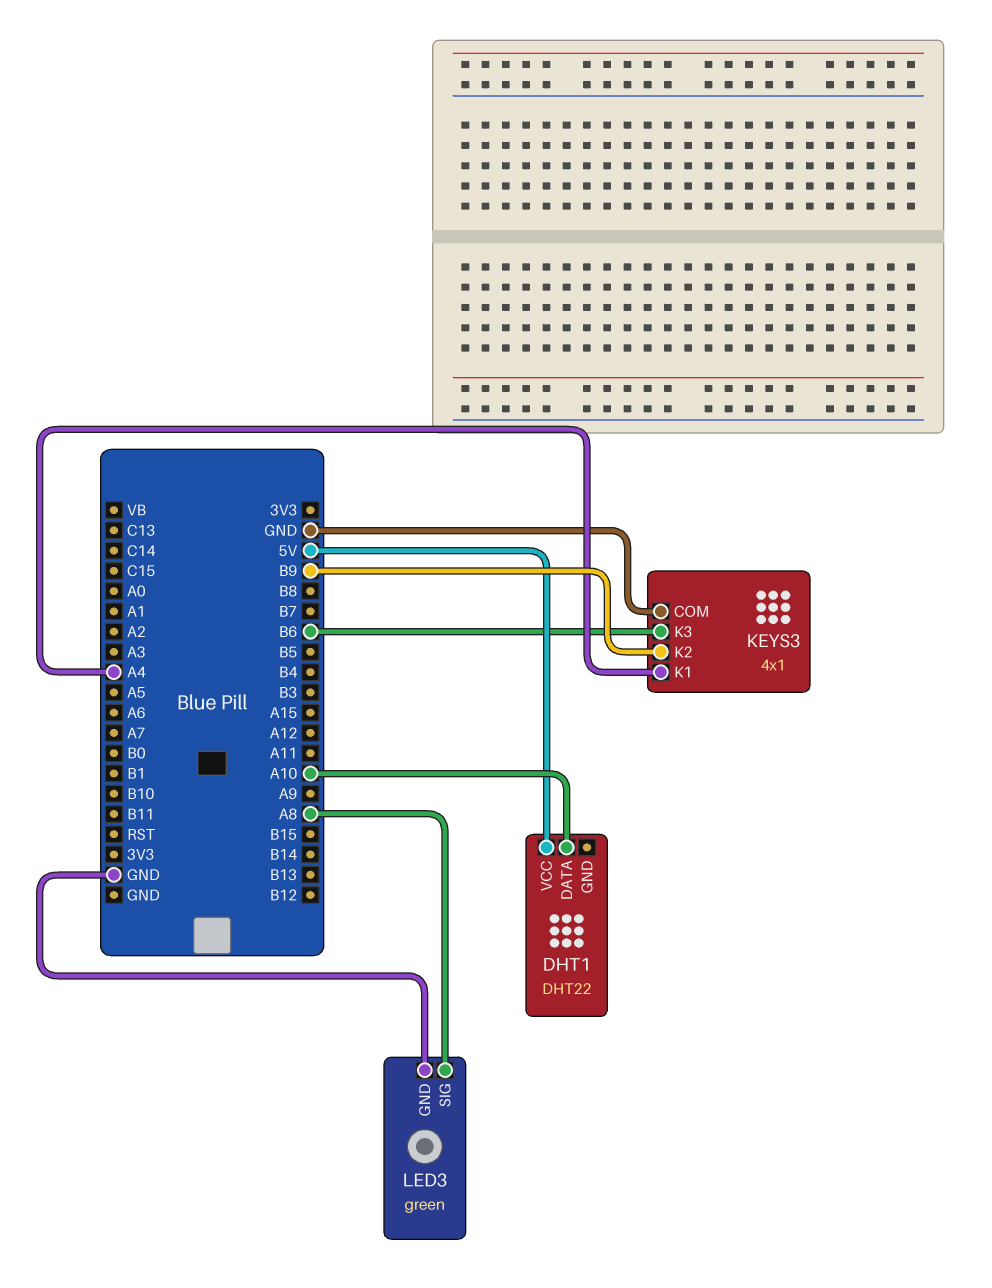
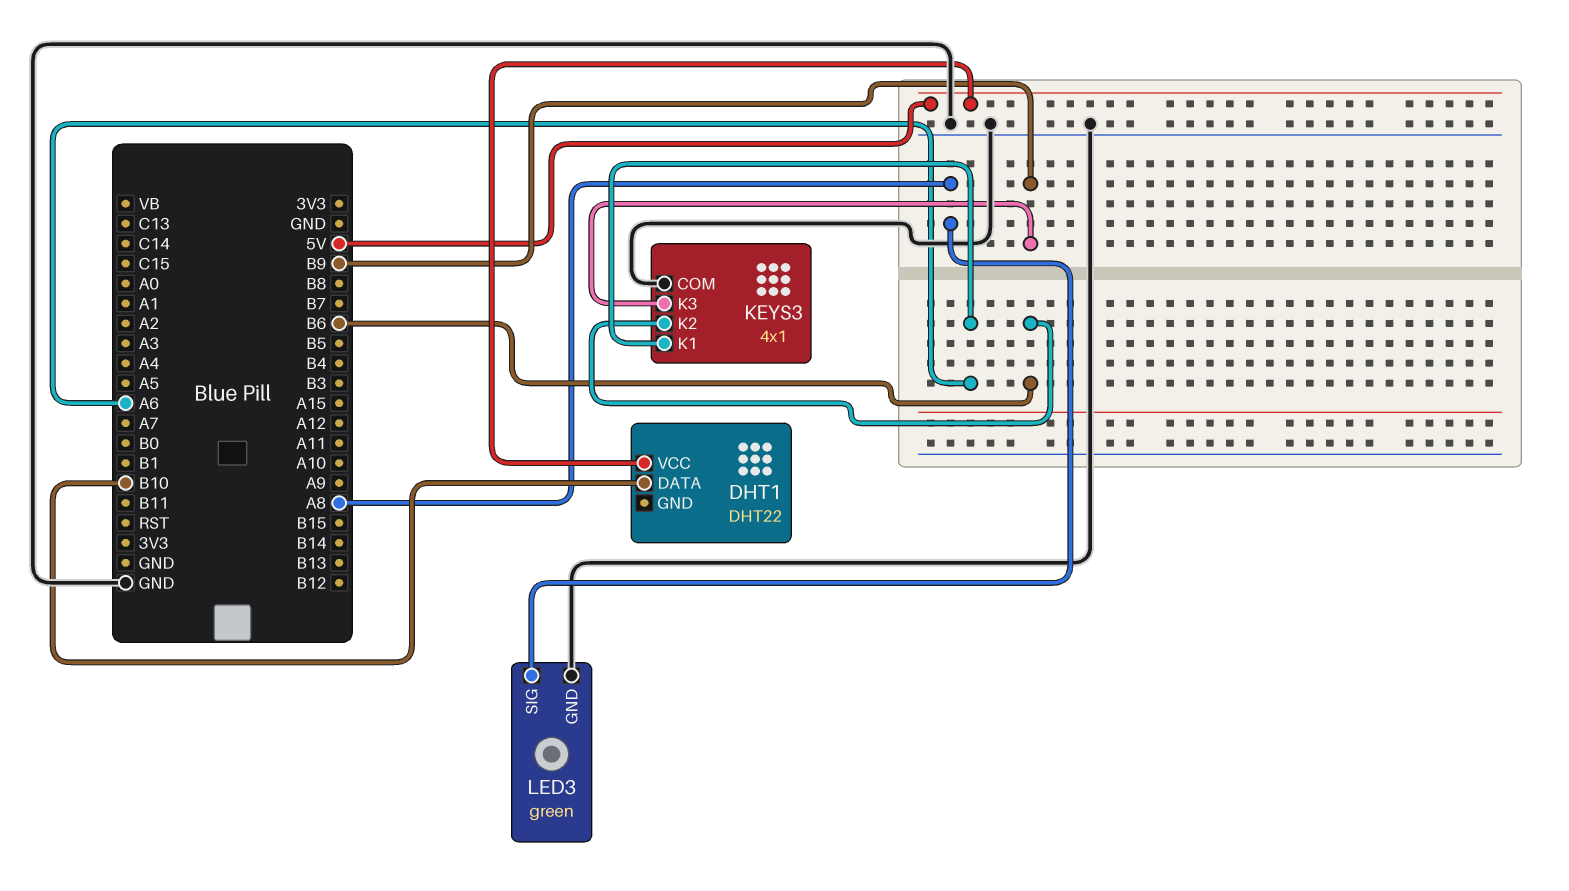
DHT1 pin DATA: A10 -> B10
KEYS3 pin K1: A4 -> A6
KEYS3 pin K2: B9 -> B6
KEYS3 pin K3: B6 -> B9

